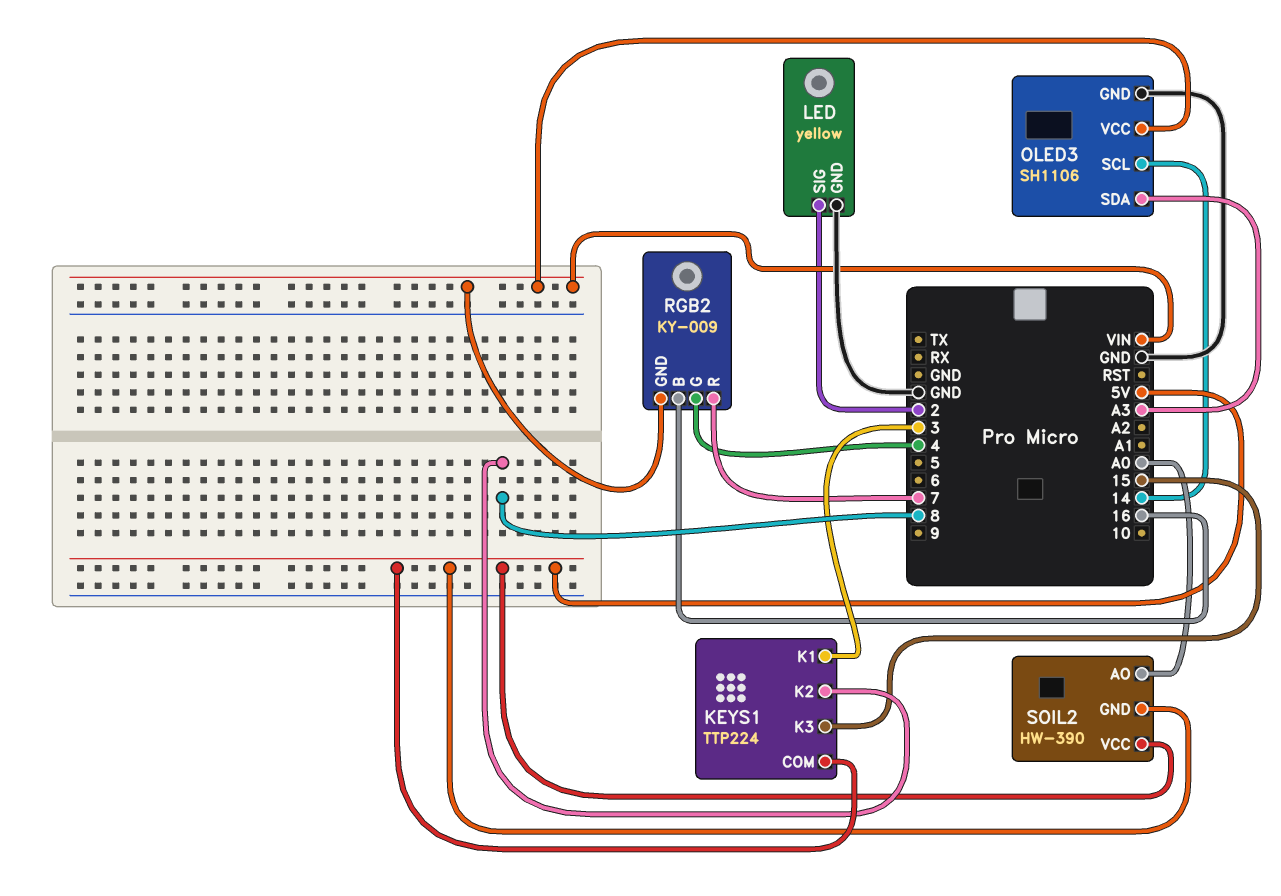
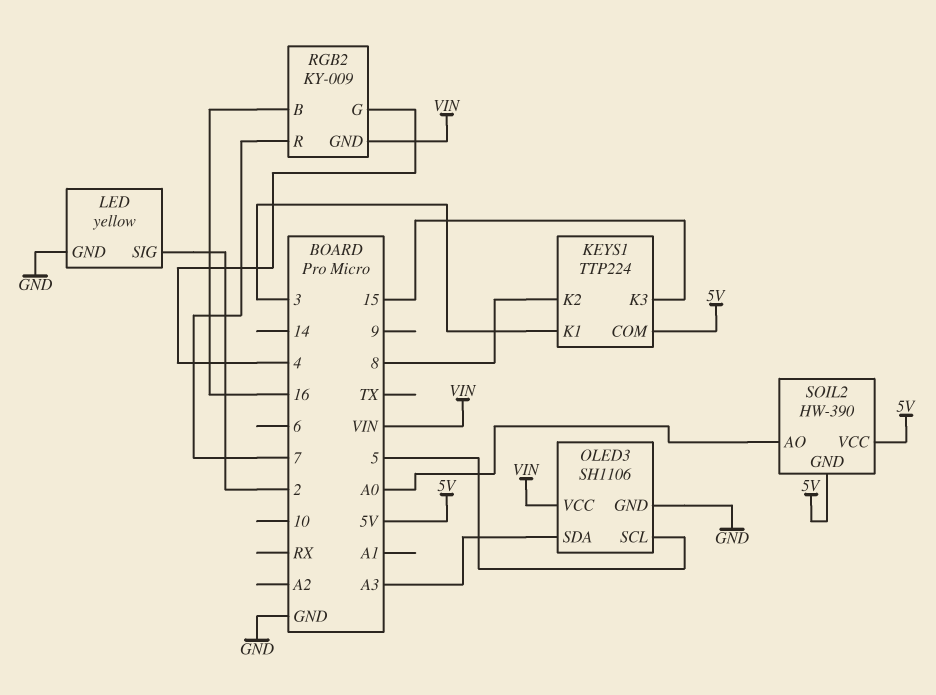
OLED3 pin SCL: 14 -> 5

